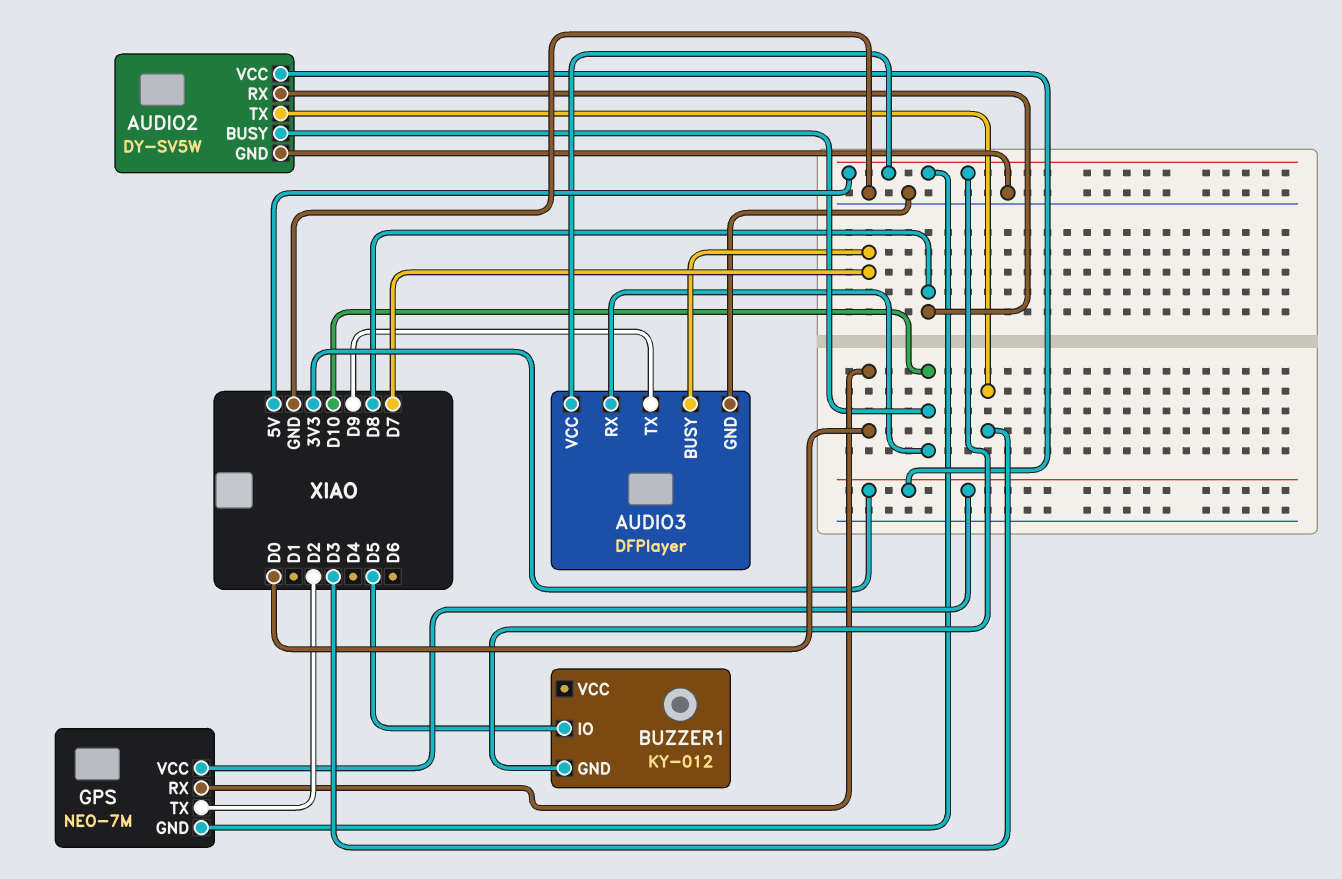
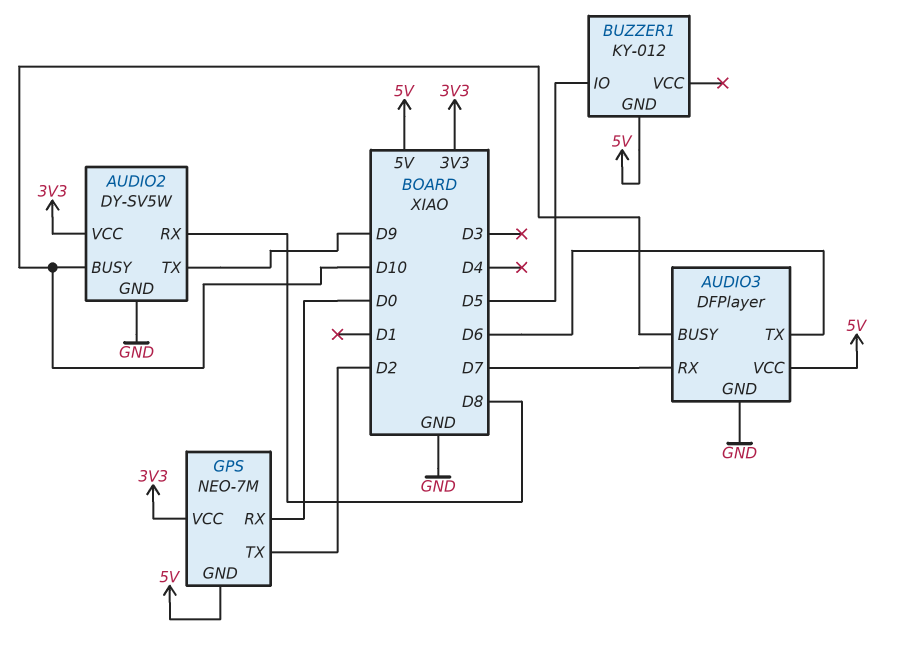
AUDIO2 pin TX: D3 -> D9
AUDIO3 pin BUSY: D7 -> D10
AUDIO3 pin RX: D10 -> D7
AUDIO3 pin TX: D9 -> D6

